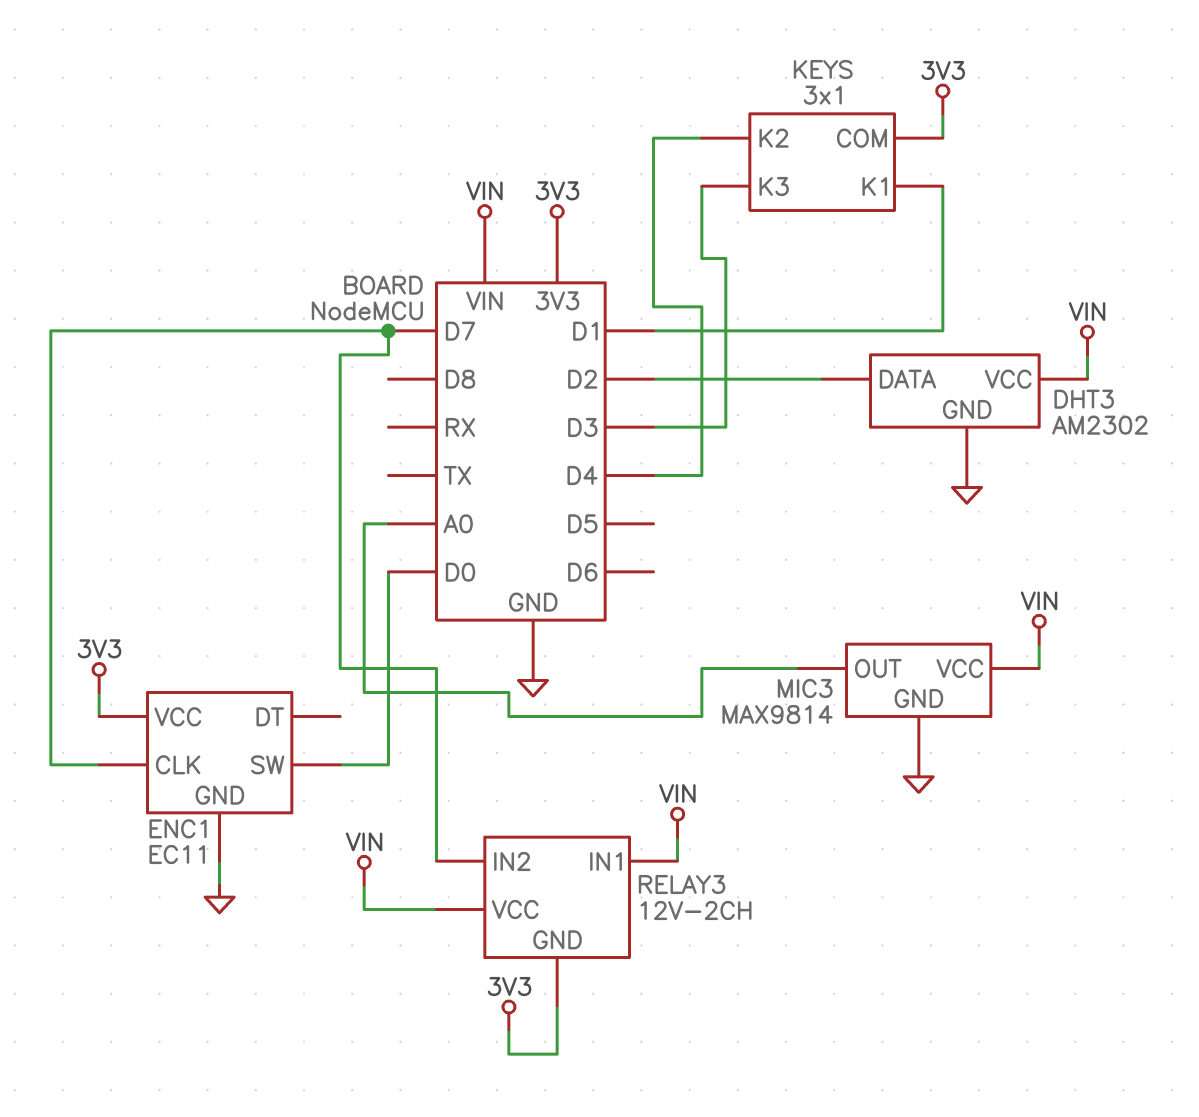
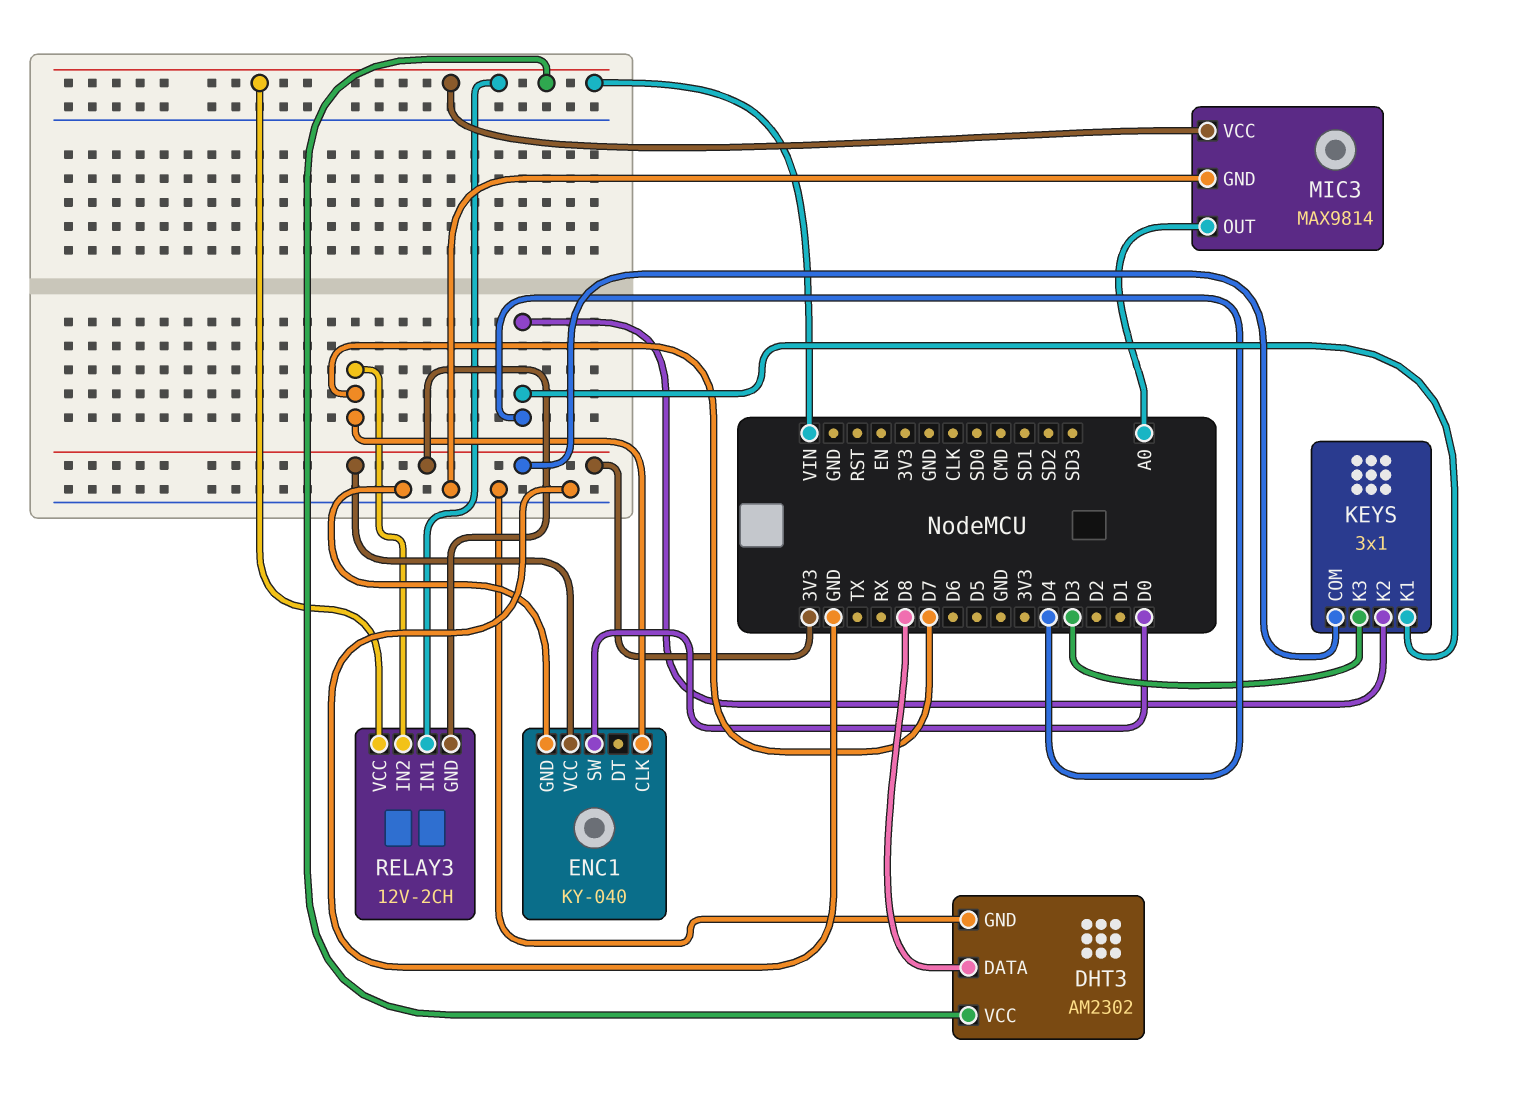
DHT3 pin DATA: D2 -> D8
ENC1: EC11 -> KY-040
KEYS pin K1: D1 -> D4

